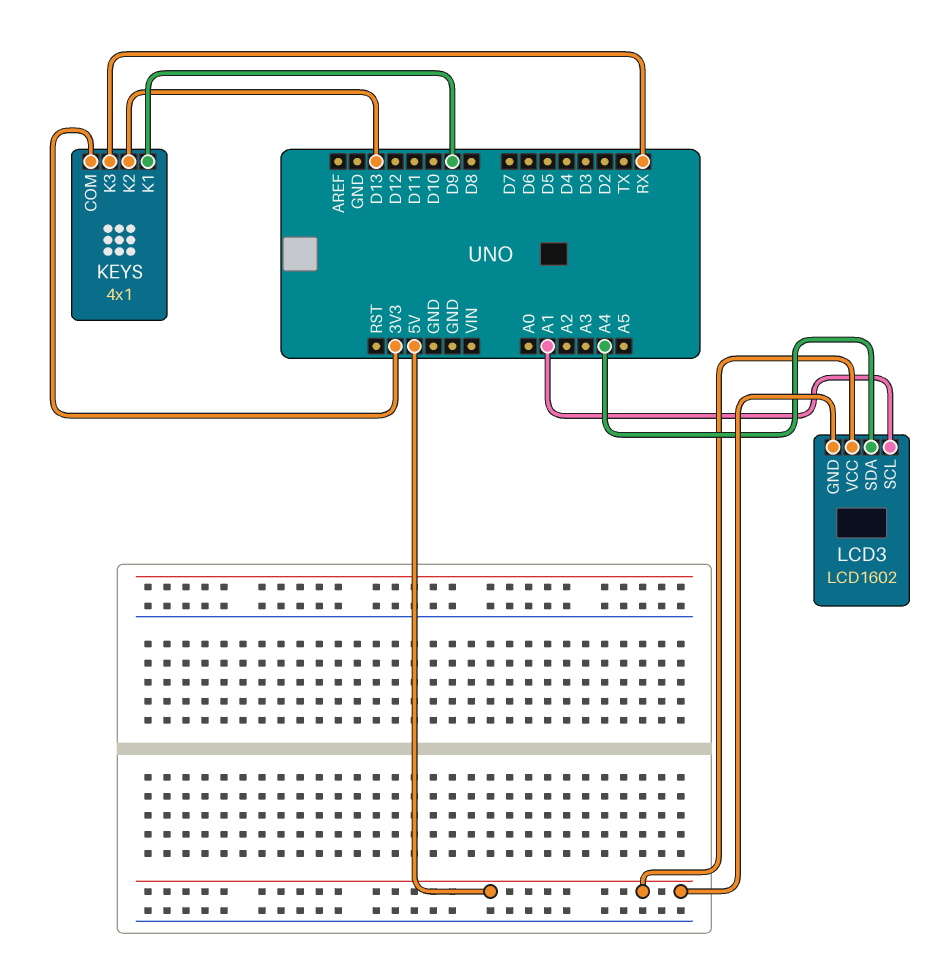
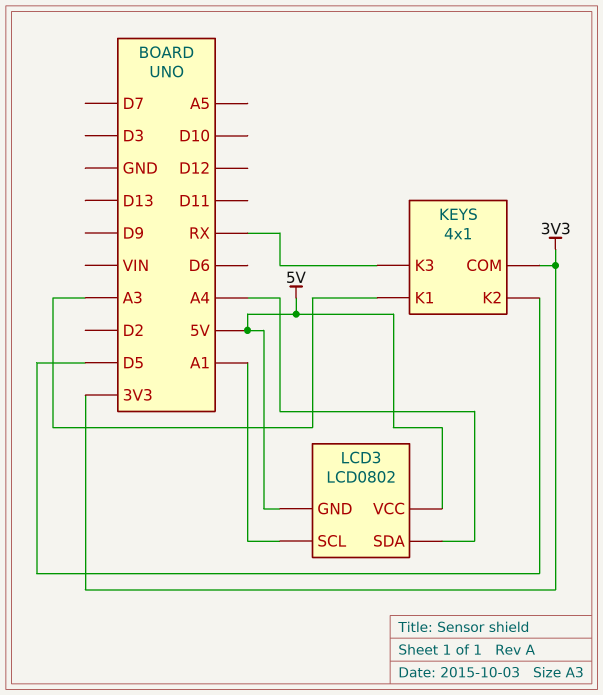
KEYS pin K1: D9 -> A3
KEYS pin K2: D13 -> D5
LCD3: LCD1602 -> LCD0802

